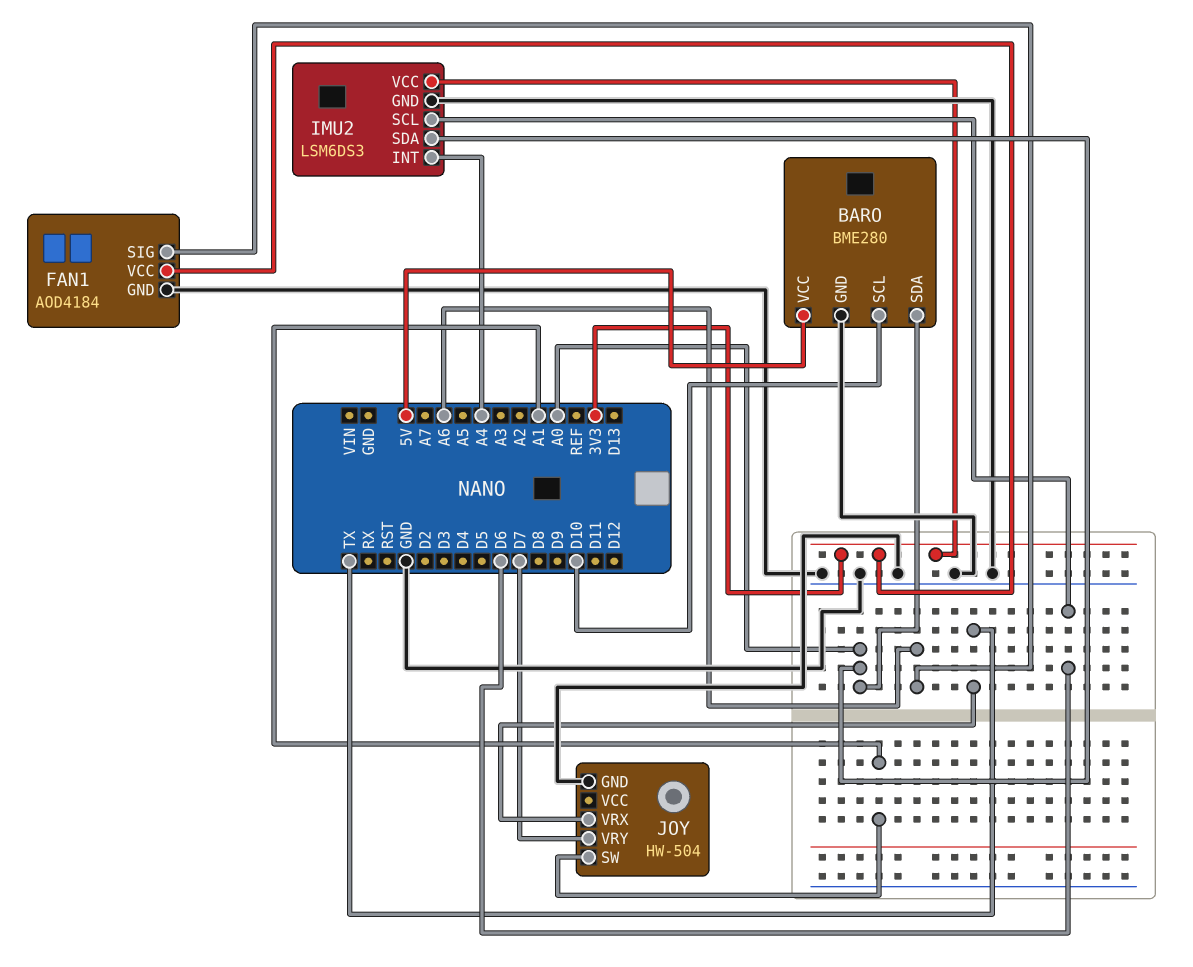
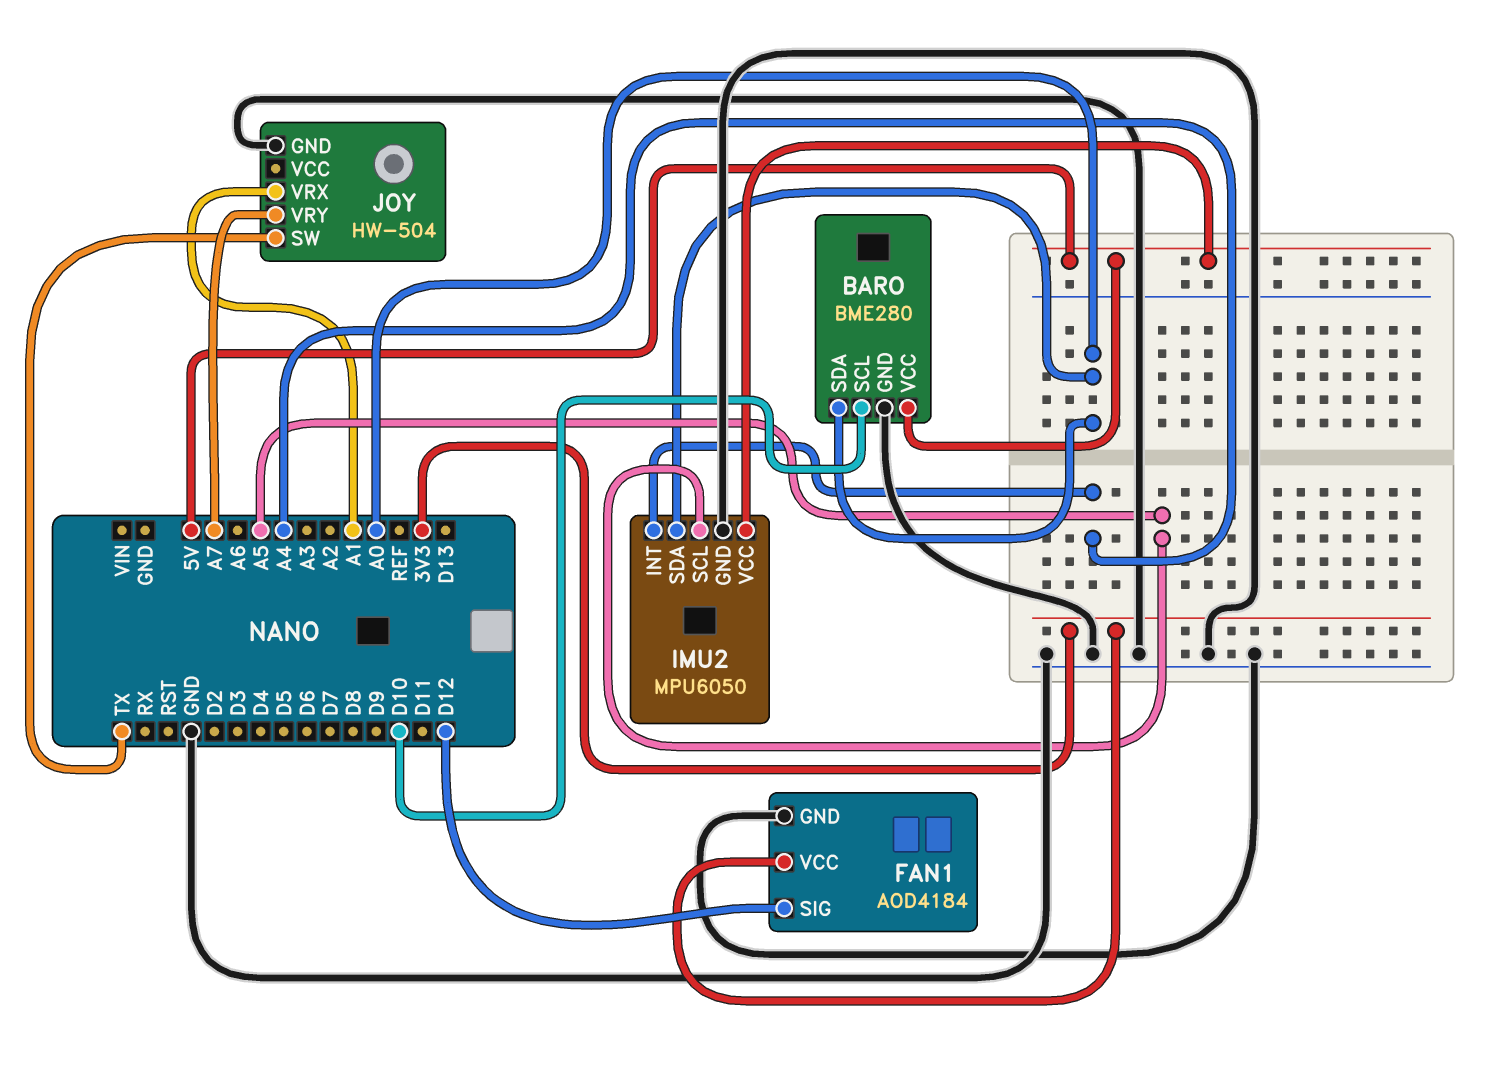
FAN1 pin SIG: A6 -> D12
IMU2: LSM6DS3 -> MPU6050
IMU2 pin SCL: D6 -> A5
IMU2 pin VCC: 3V3 -> 5V
JOY pin SW: A1 -> TX
JOY pin VRX: TX -> A1
JOY pin VRY: D7 -> A7

